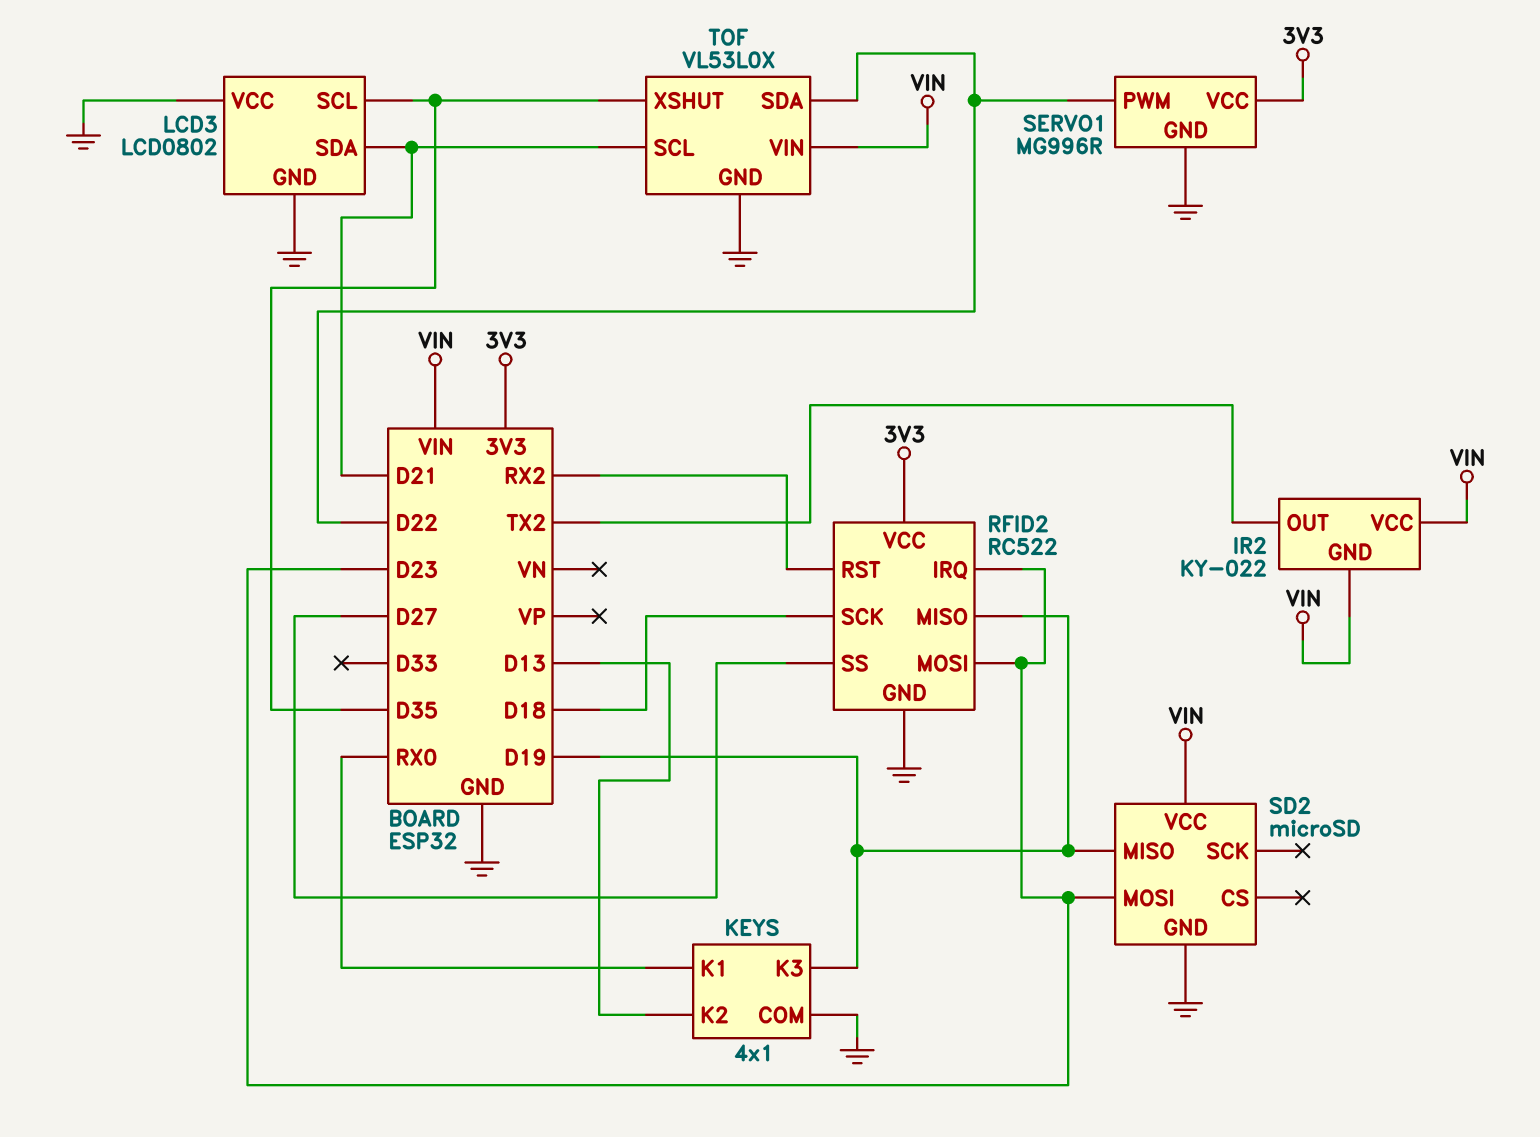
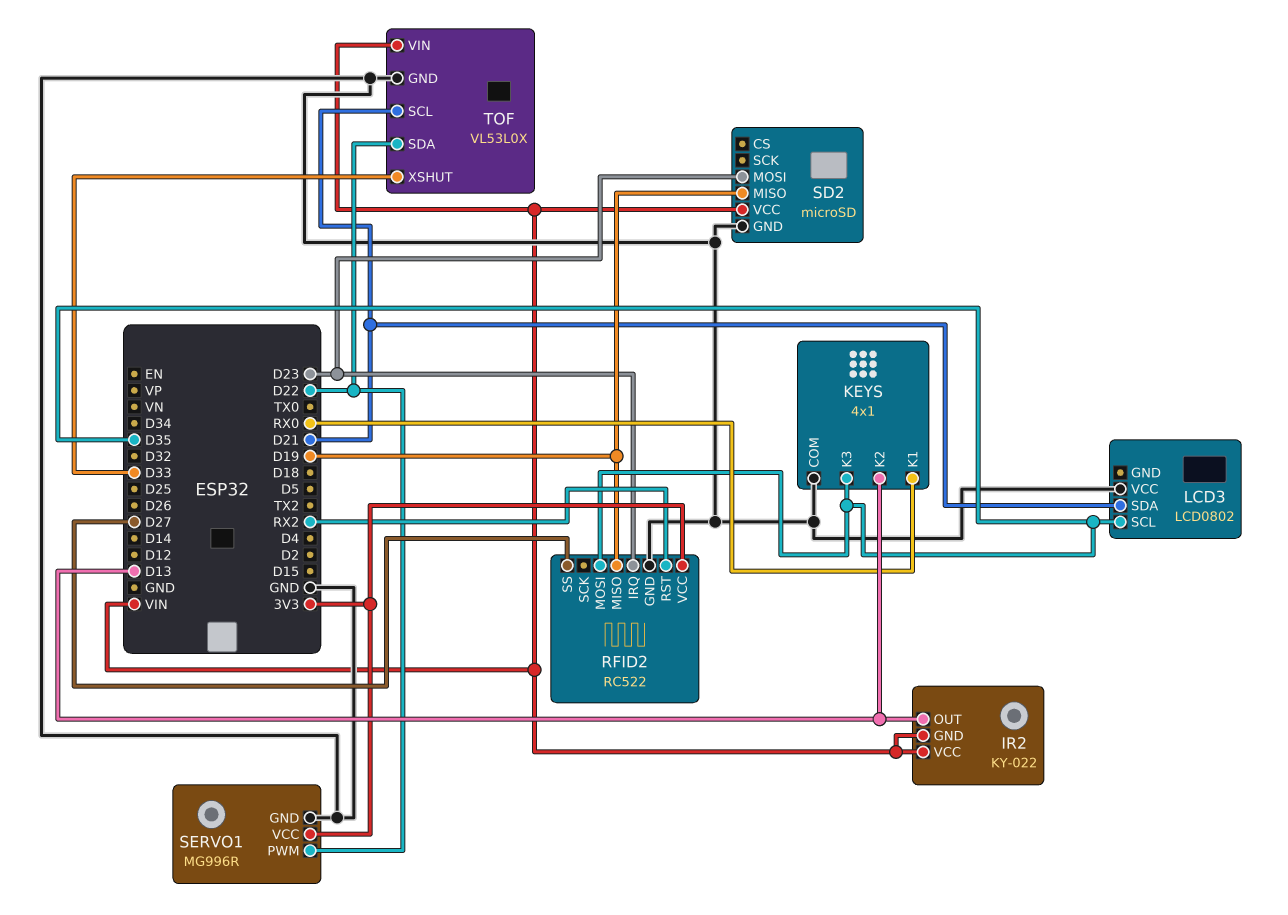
IR2 pin OUT: TX2 -> D13
KEYS pin K3: D19 -> D35
LCD3 pin GND: GND -> none
RFID2 pin MOSI: D23 -> D35
RFID2 pin SCK: D18 -> none
TOF pin XSHUT: D35 -> D33

